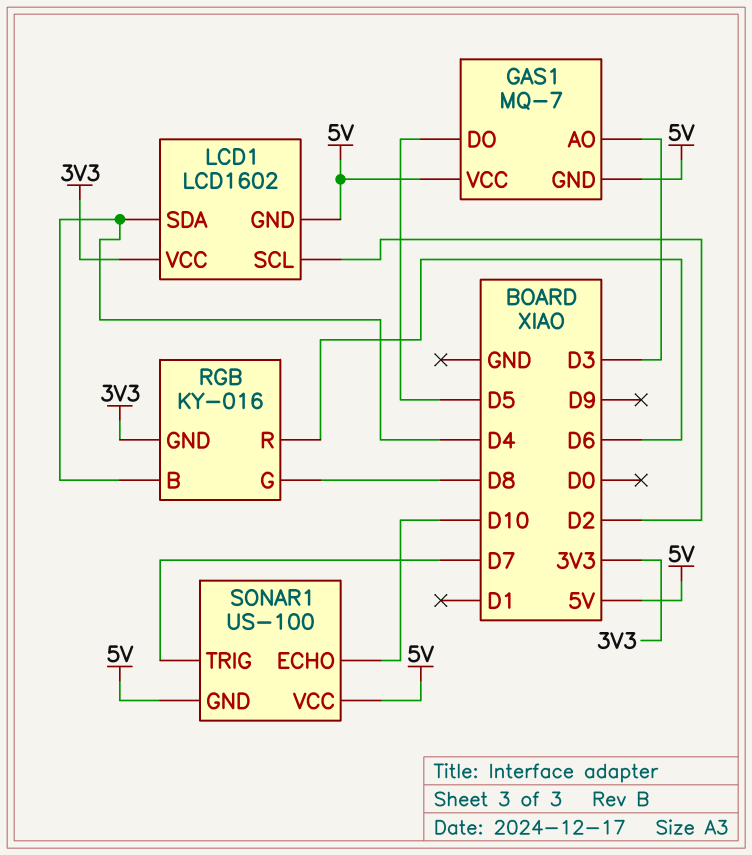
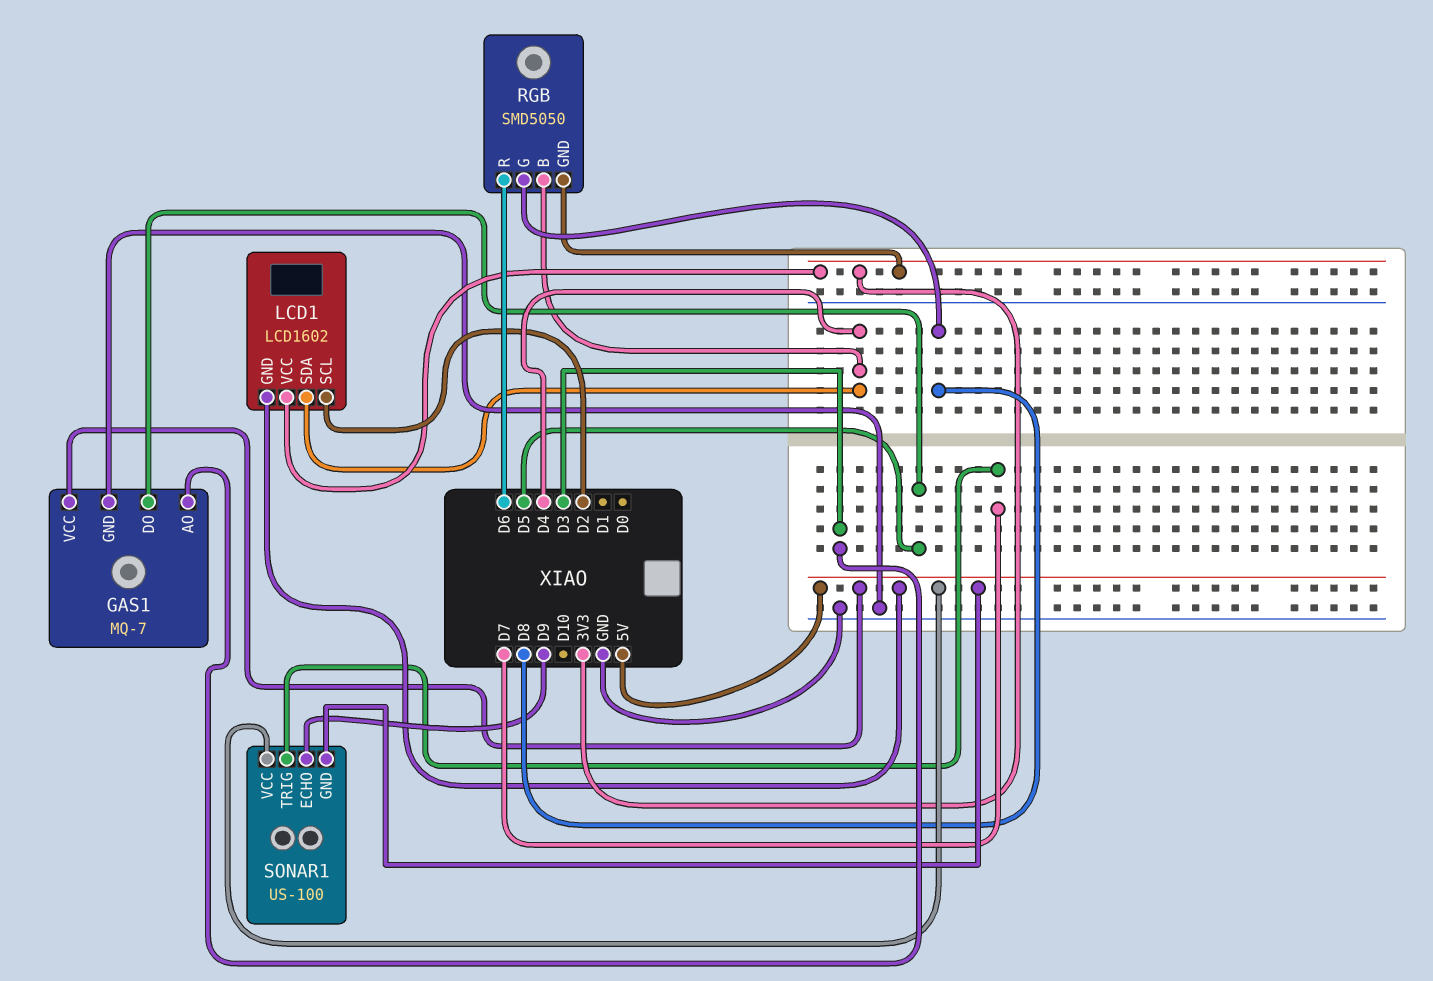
GAS1 pin GND: 5V -> GND
RGB: KY-016 -> SMD5050
SONAR1 pin ECHO: D10 -> D9

